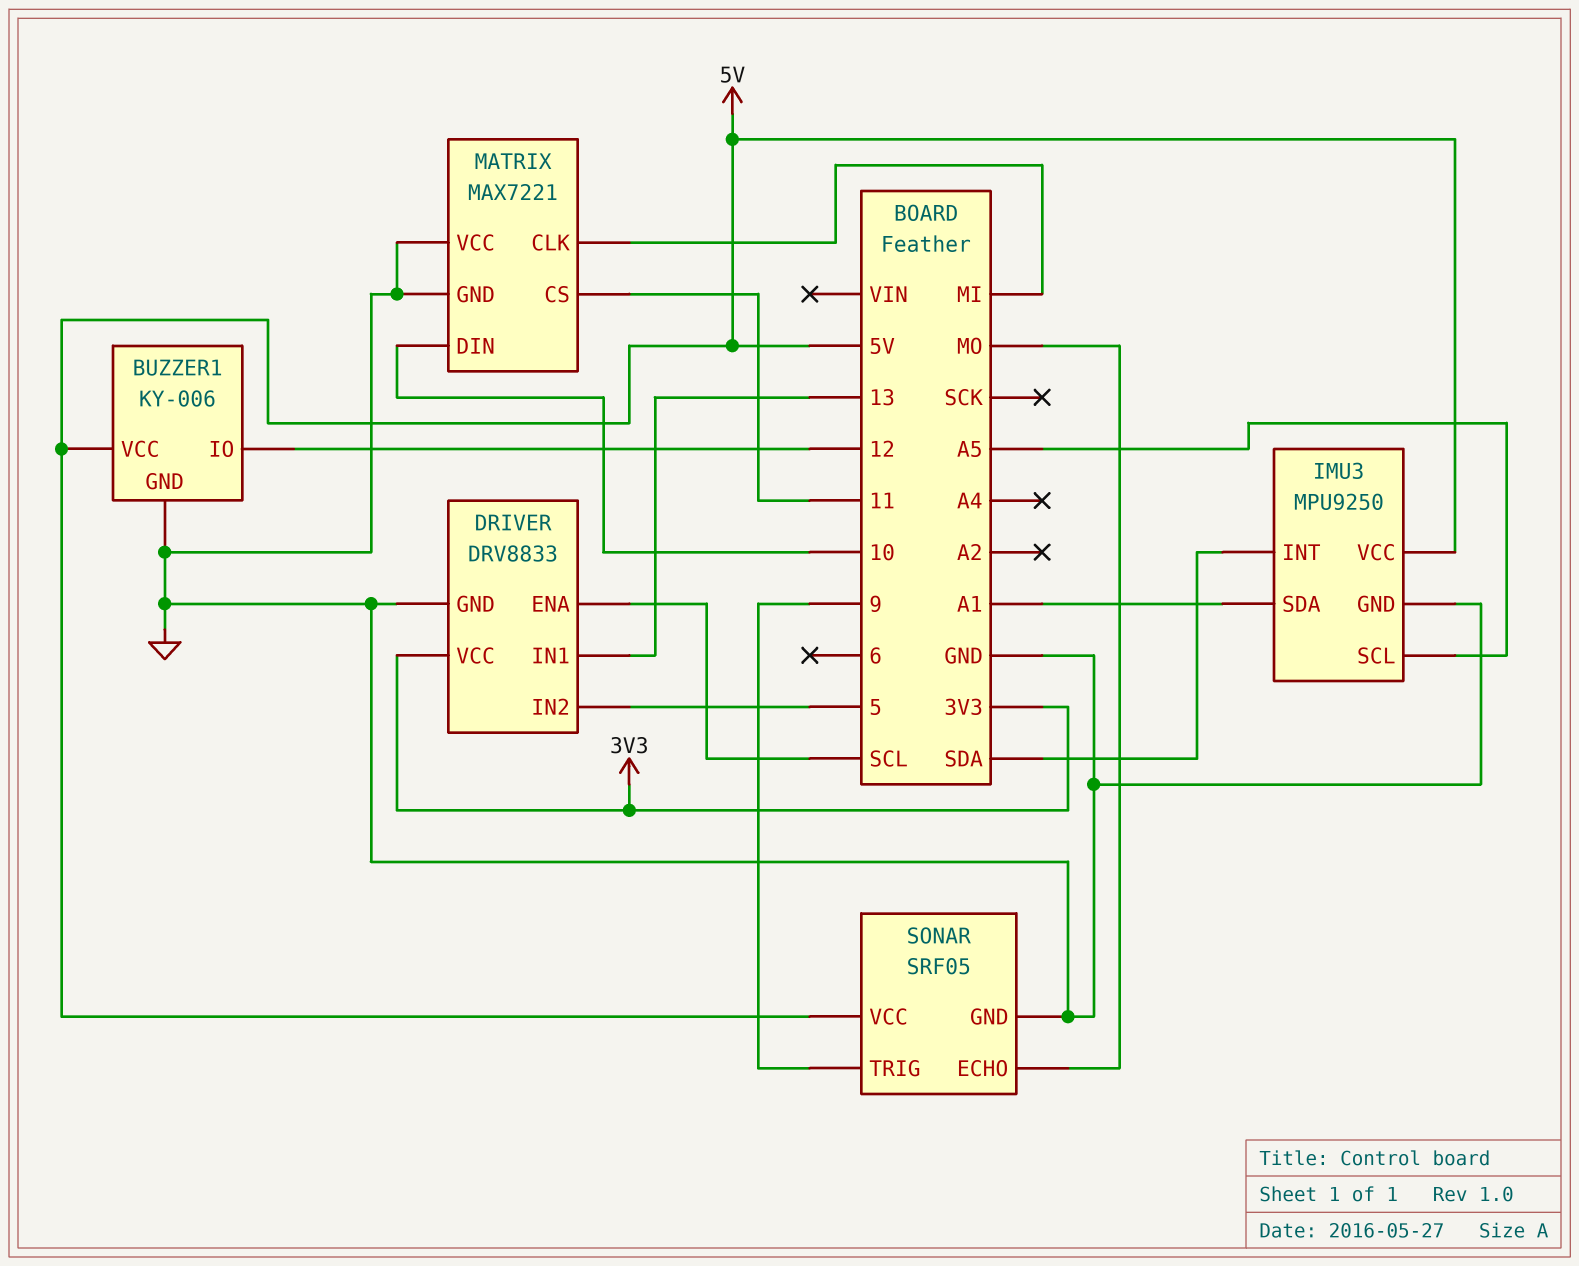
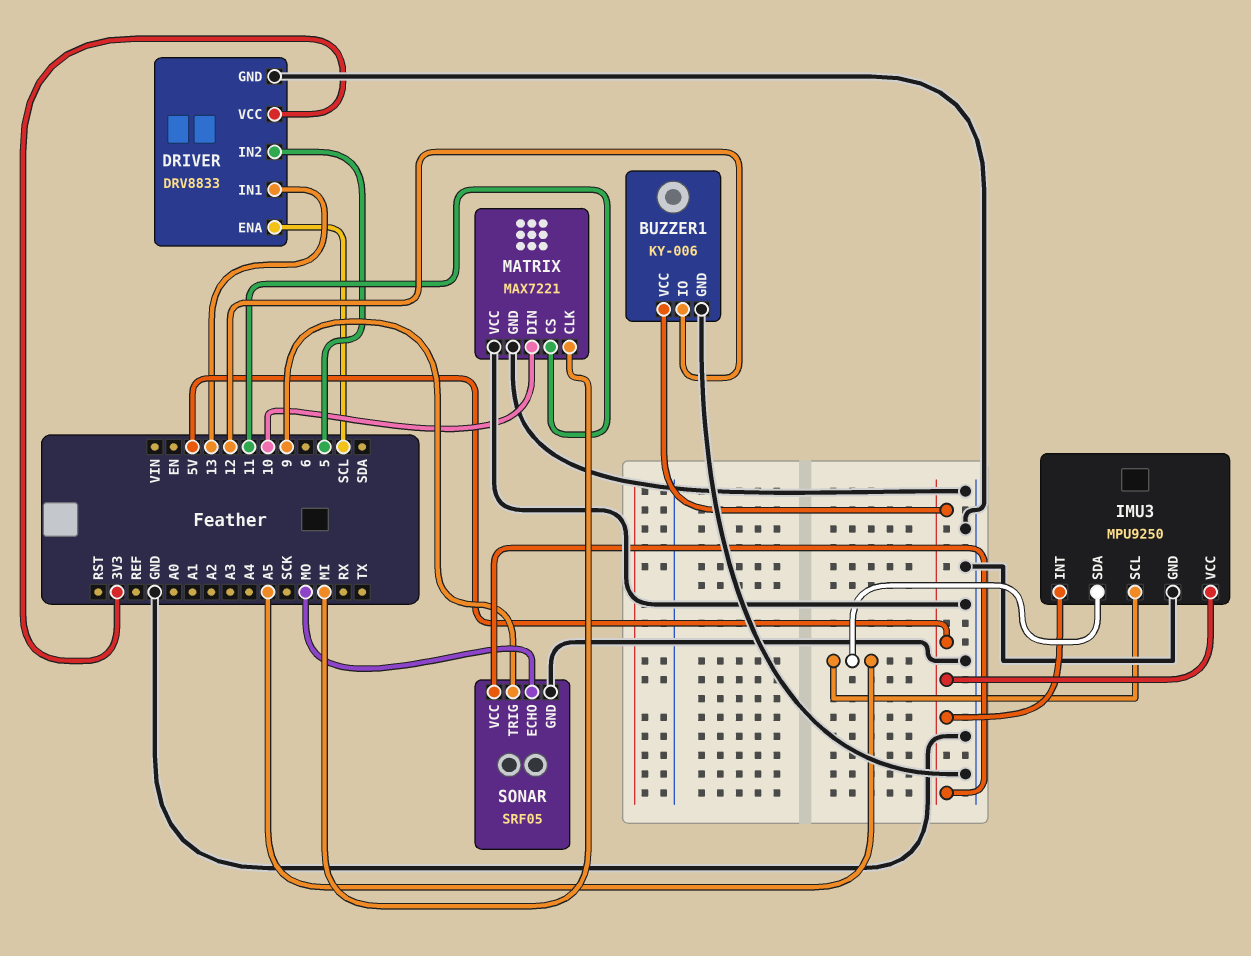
IMU3 pin INT: SDA -> 5V
IMU3 pin SDA: A1 -> A5

